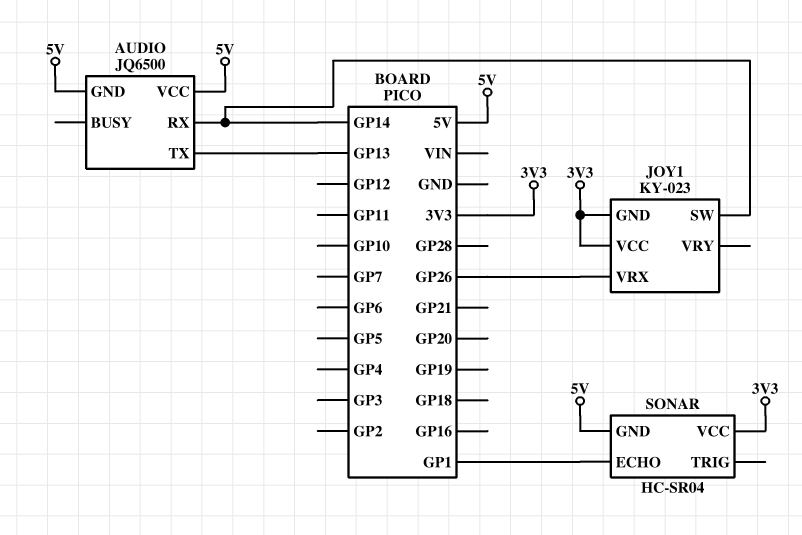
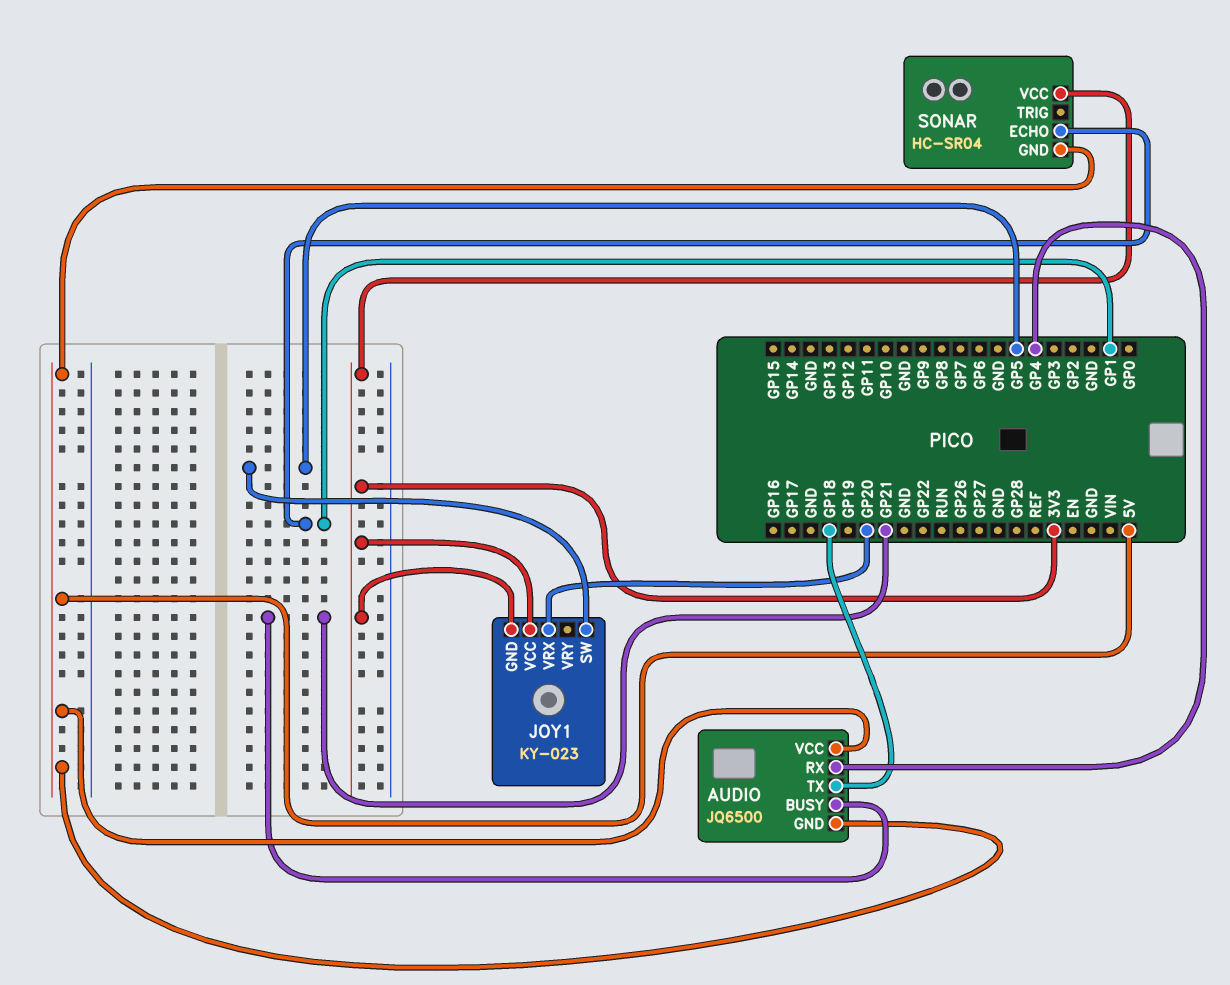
AUDIO pin BUSY: none -> GP21
AUDIO pin RX: GP14 -> GP4
AUDIO pin TX: GP13 -> GP18
JOY1 pin SW: GP14 -> GP5
JOY1 pin VRX: GP26 -> GP20

